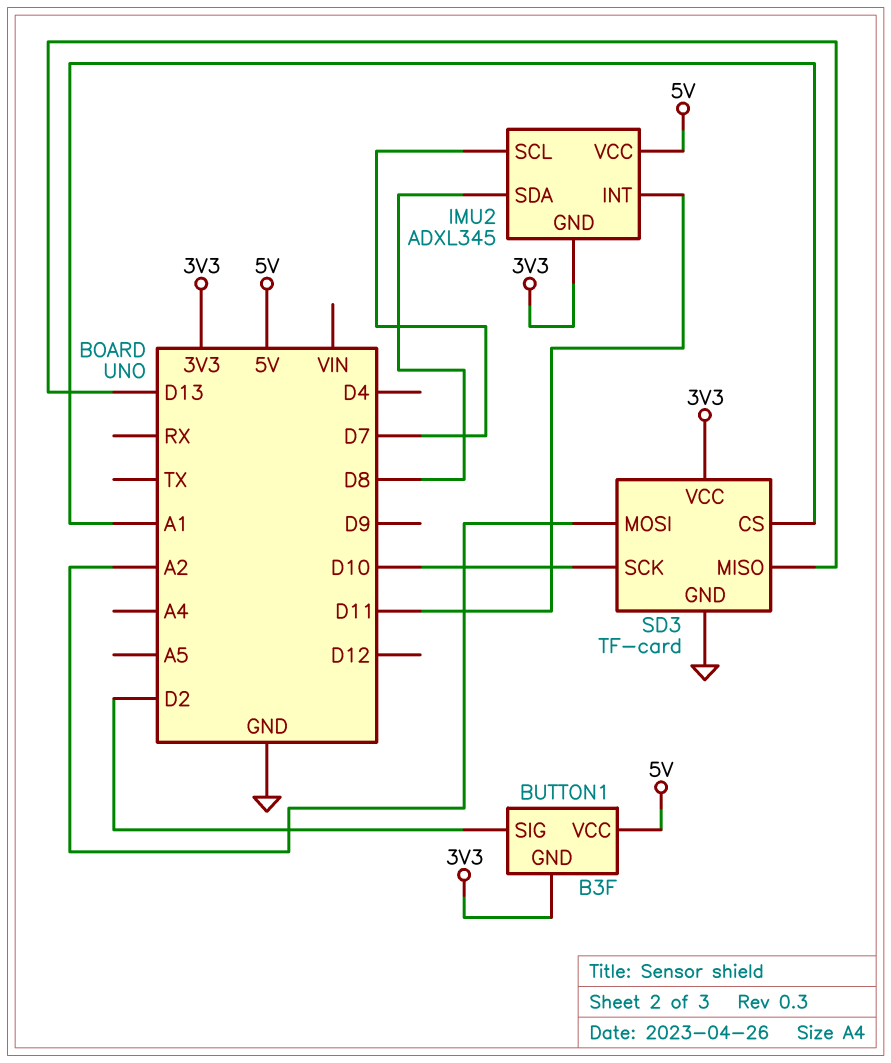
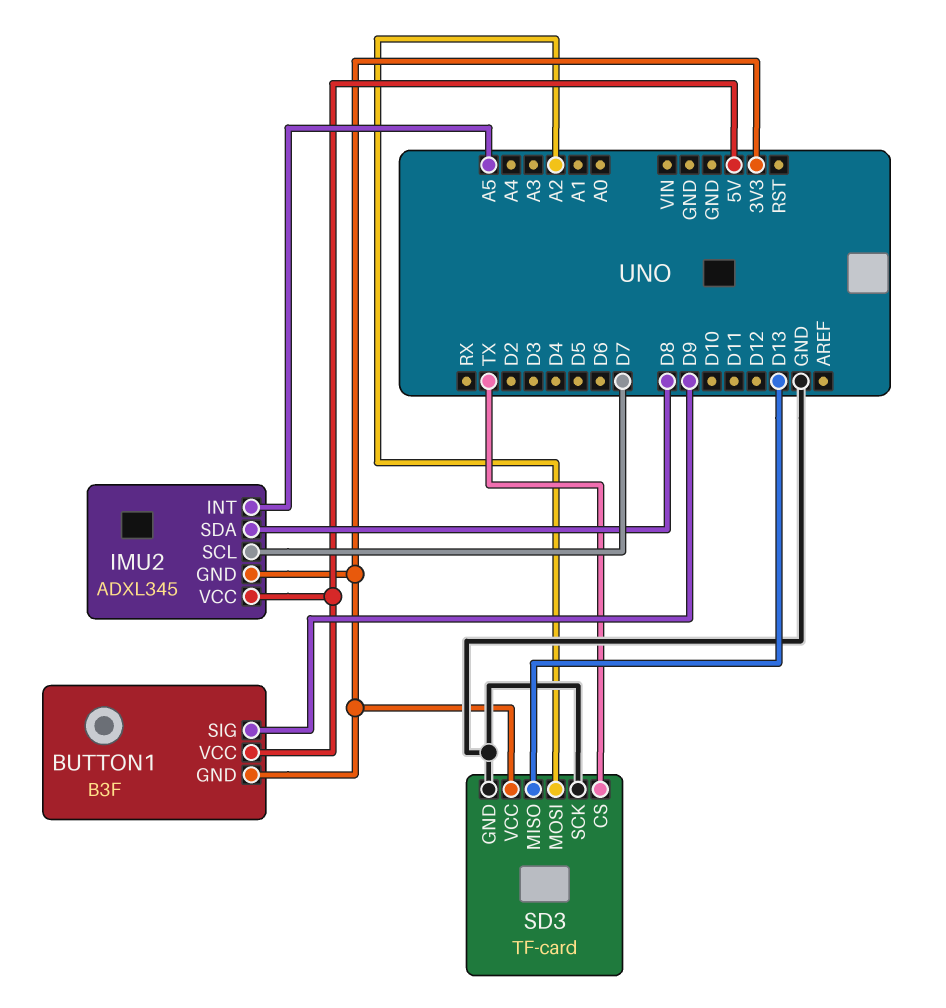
BUTTON1 pin SIG: D2 -> D9
IMU2 pin INT: D11 -> A5
SD3 pin CS: A1 -> TX
SD3 pin SCK: D10 -> GND

